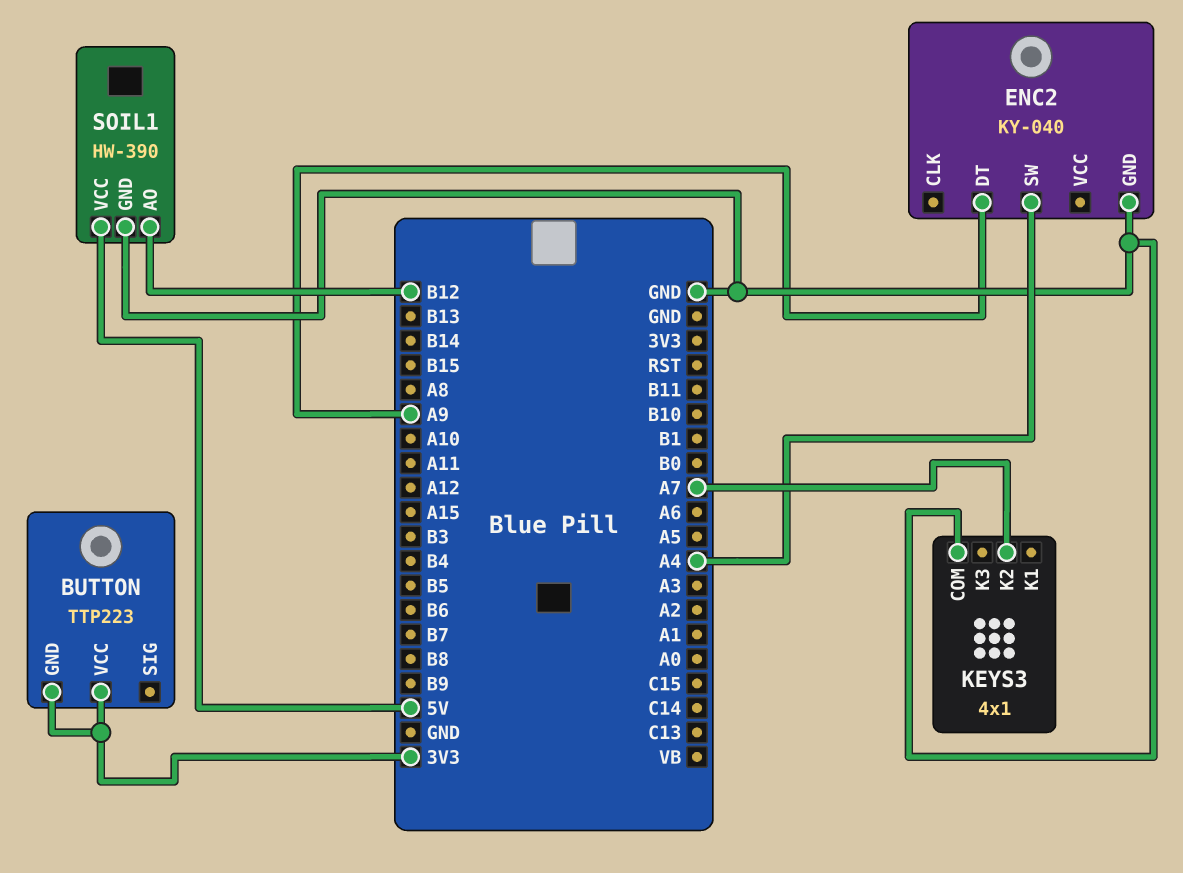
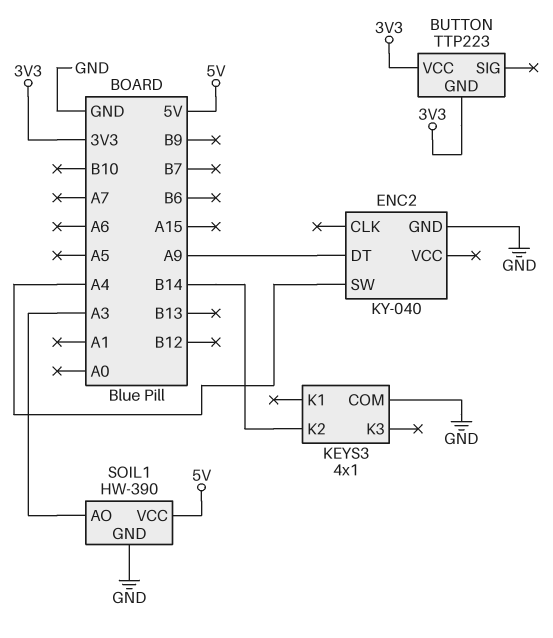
KEYS3 pin K2: A7 -> B14
SOIL1 pin AO: B12 -> A3

